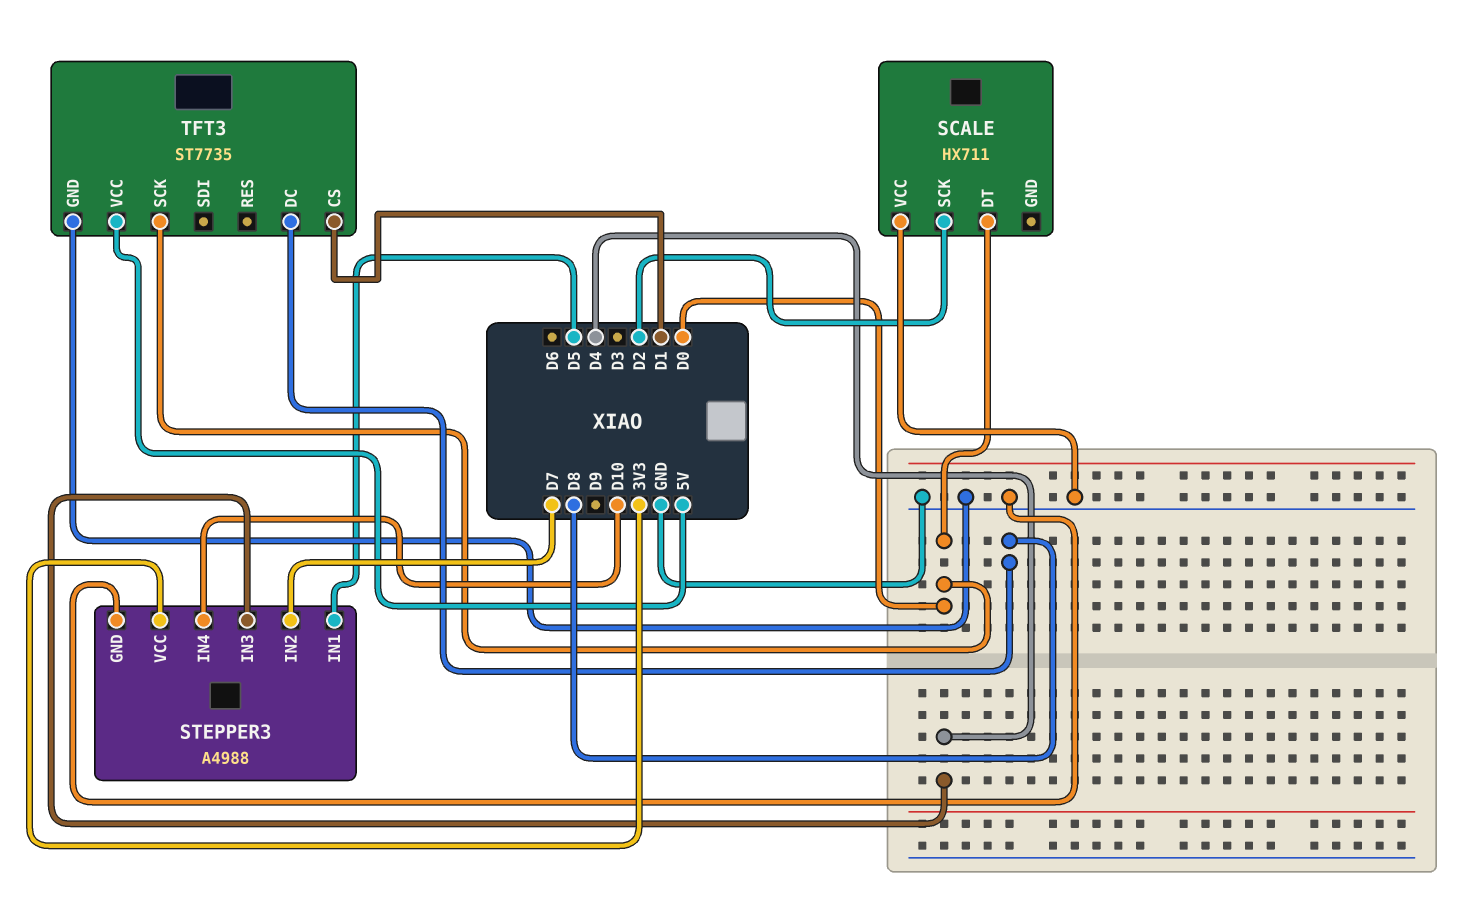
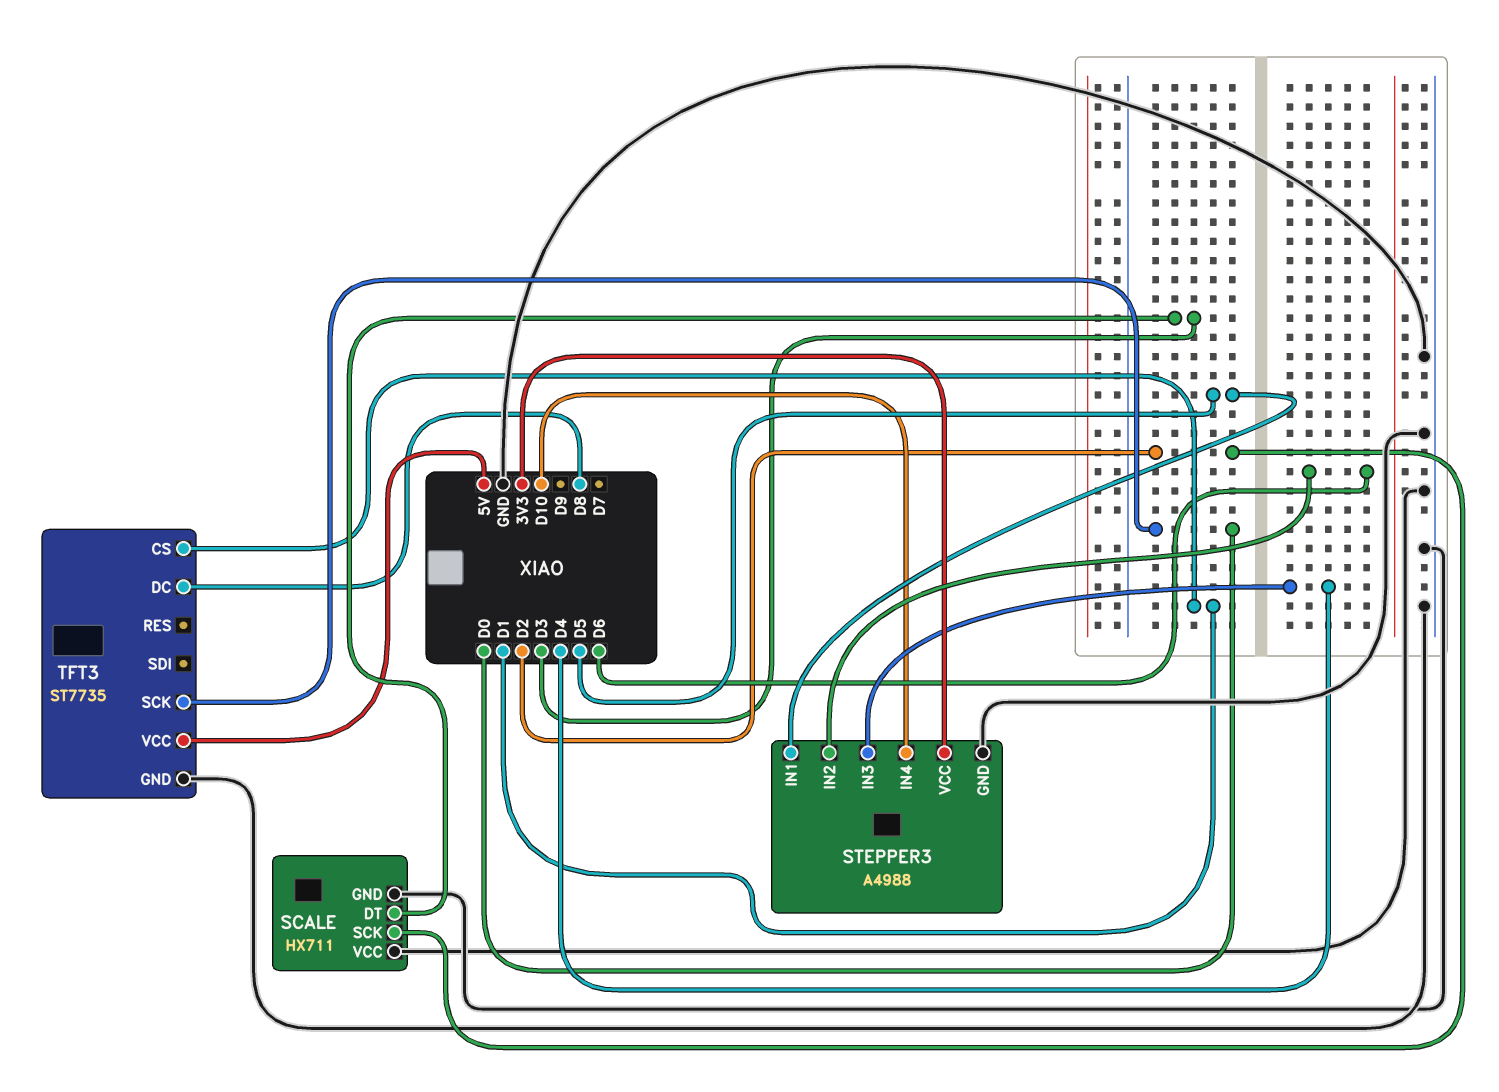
SCALE pin DT: D0 -> D3
SCALE pin GND: none -> GND
STEPPER3 pin IN2: D7 -> D6

